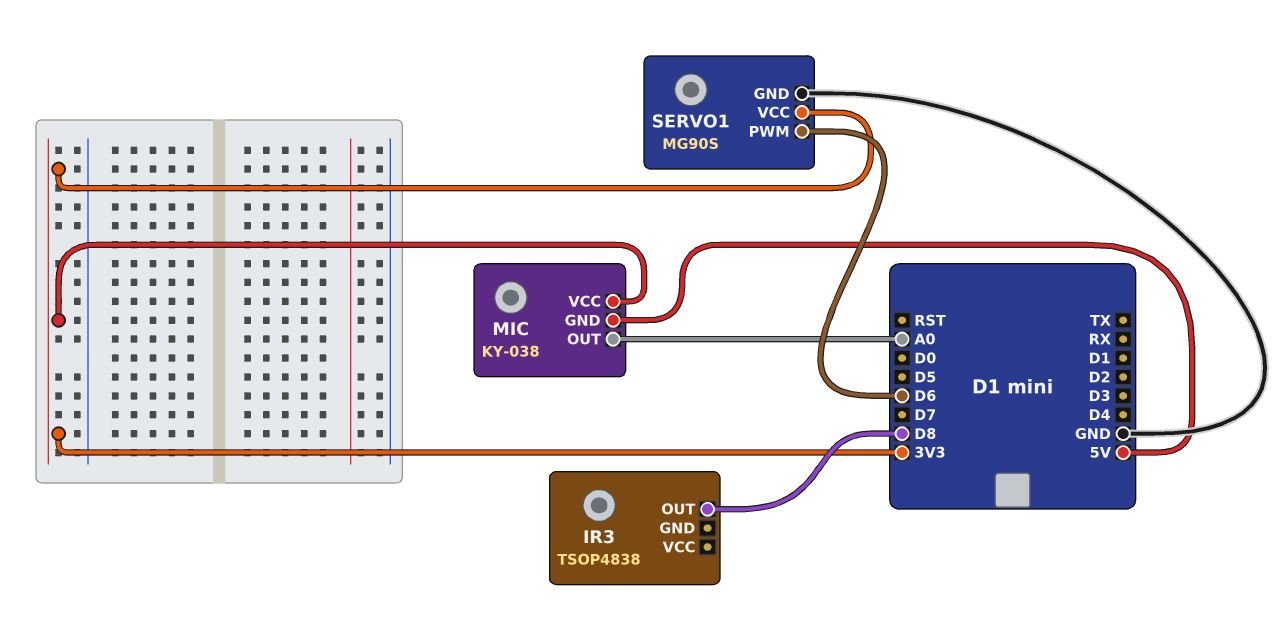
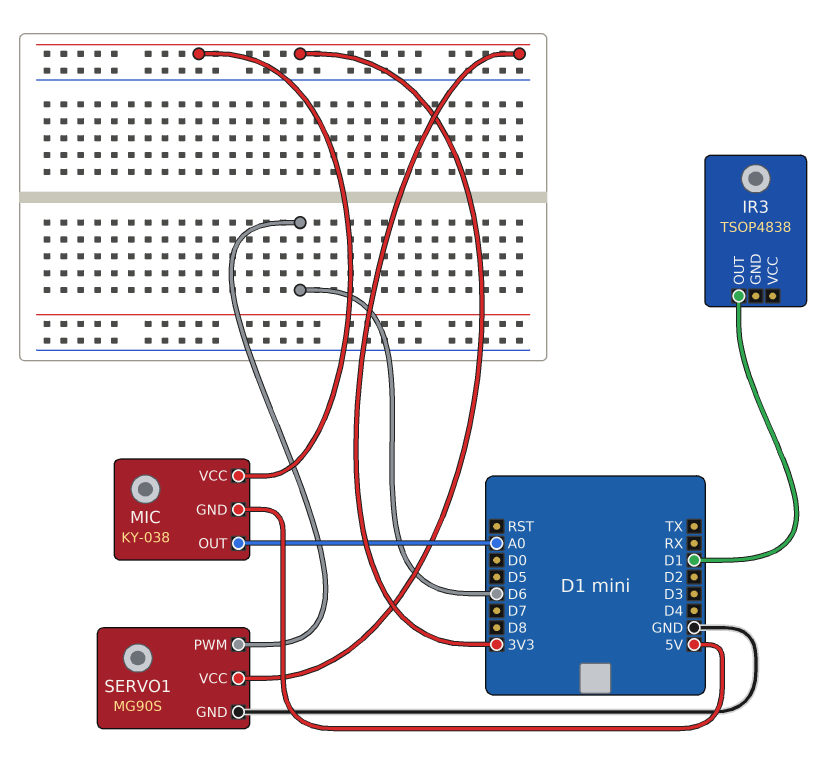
IR3 pin OUT: D8 -> D1

